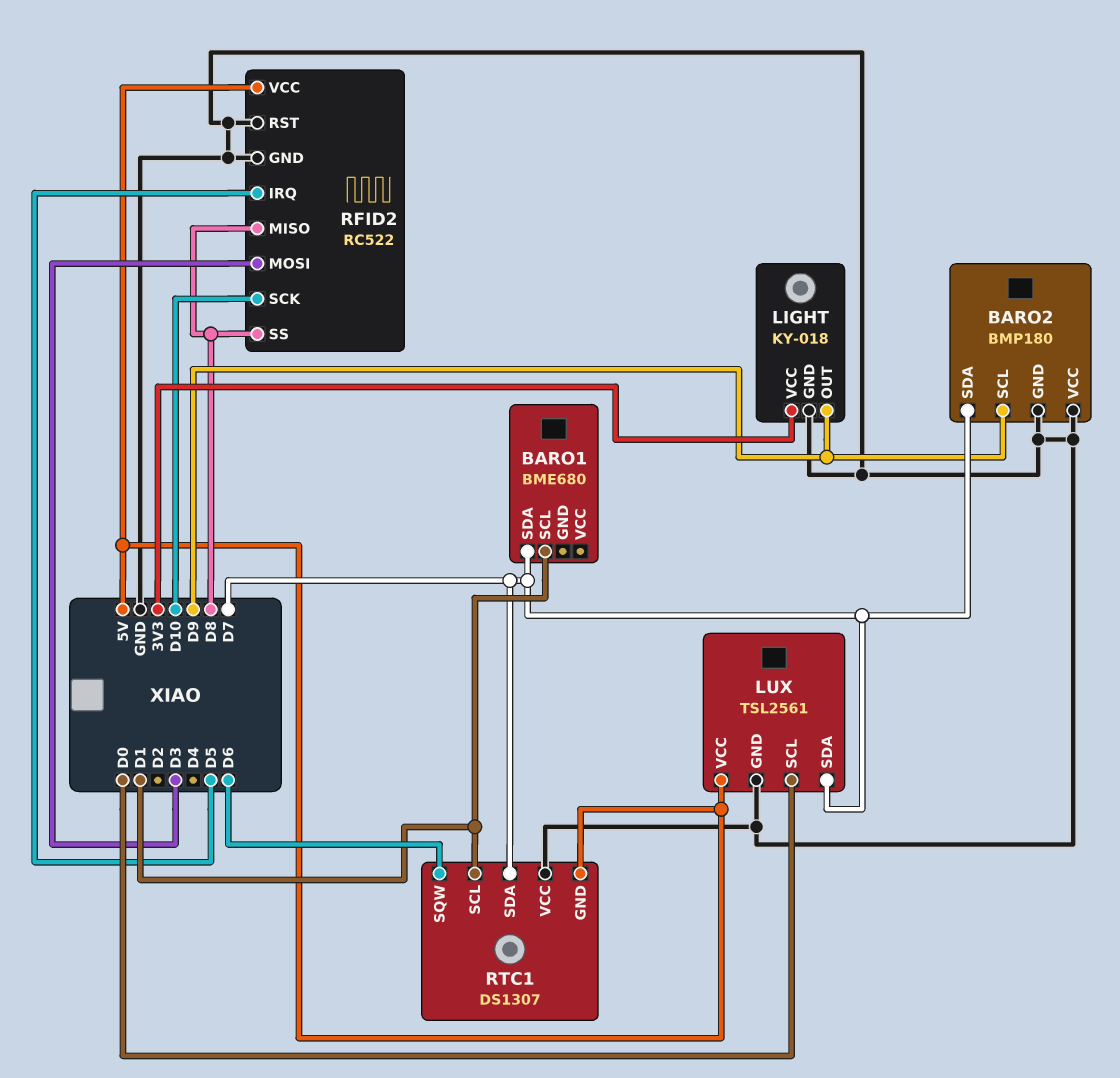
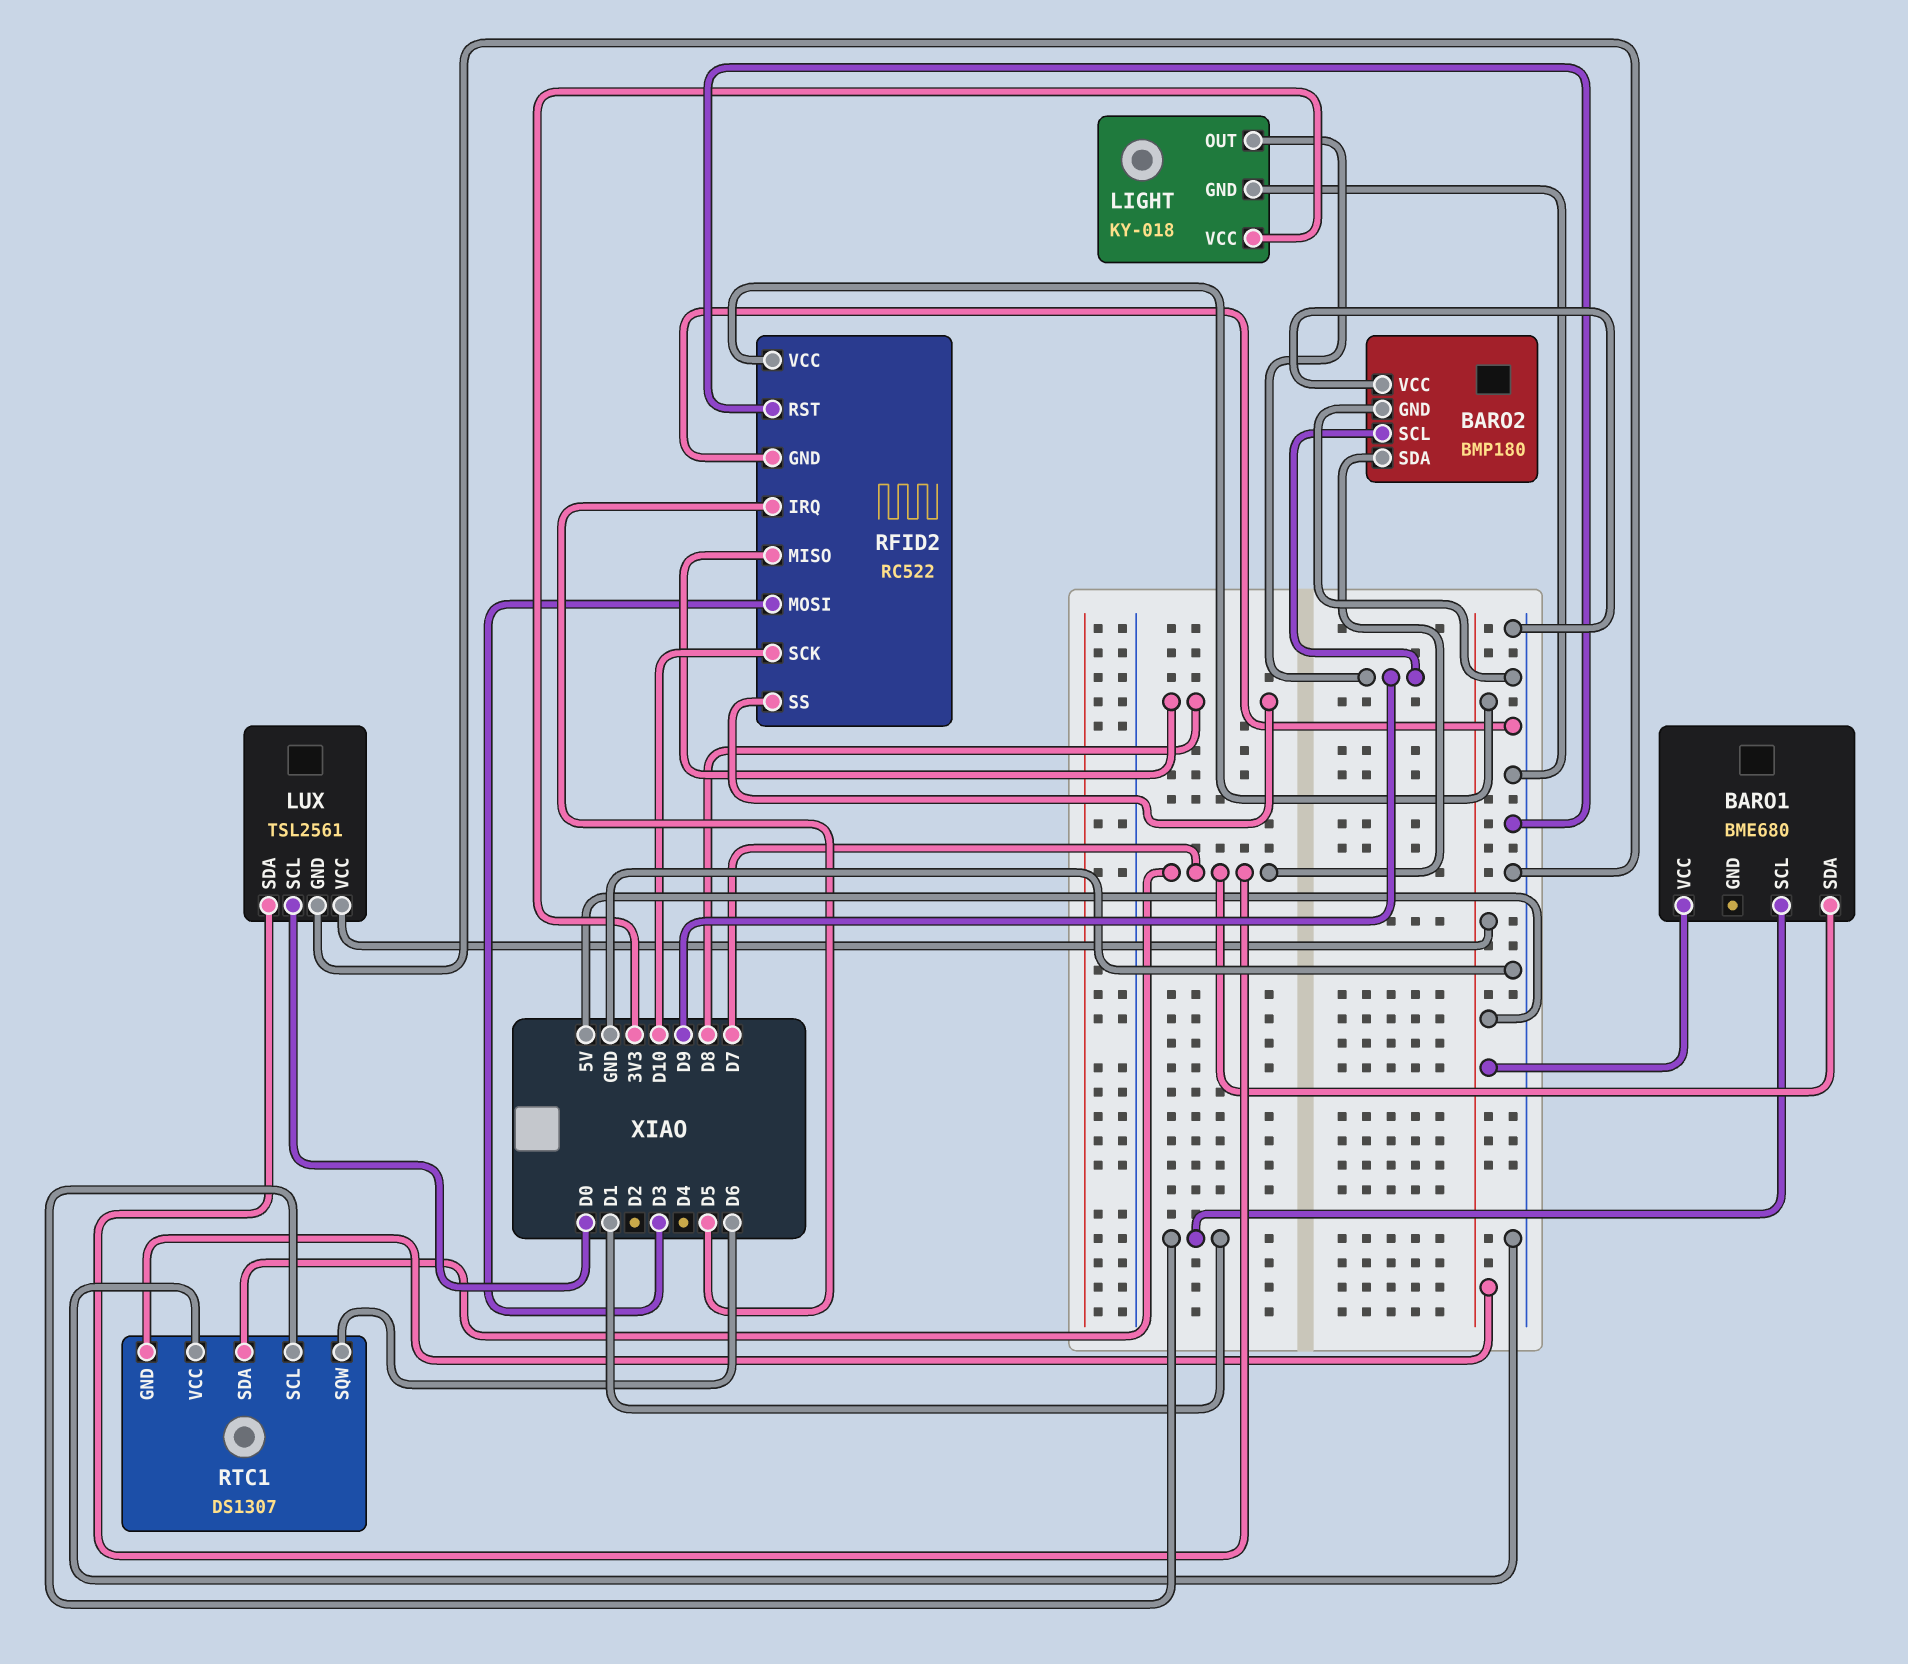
BARO1 pin VCC: none -> 5V

